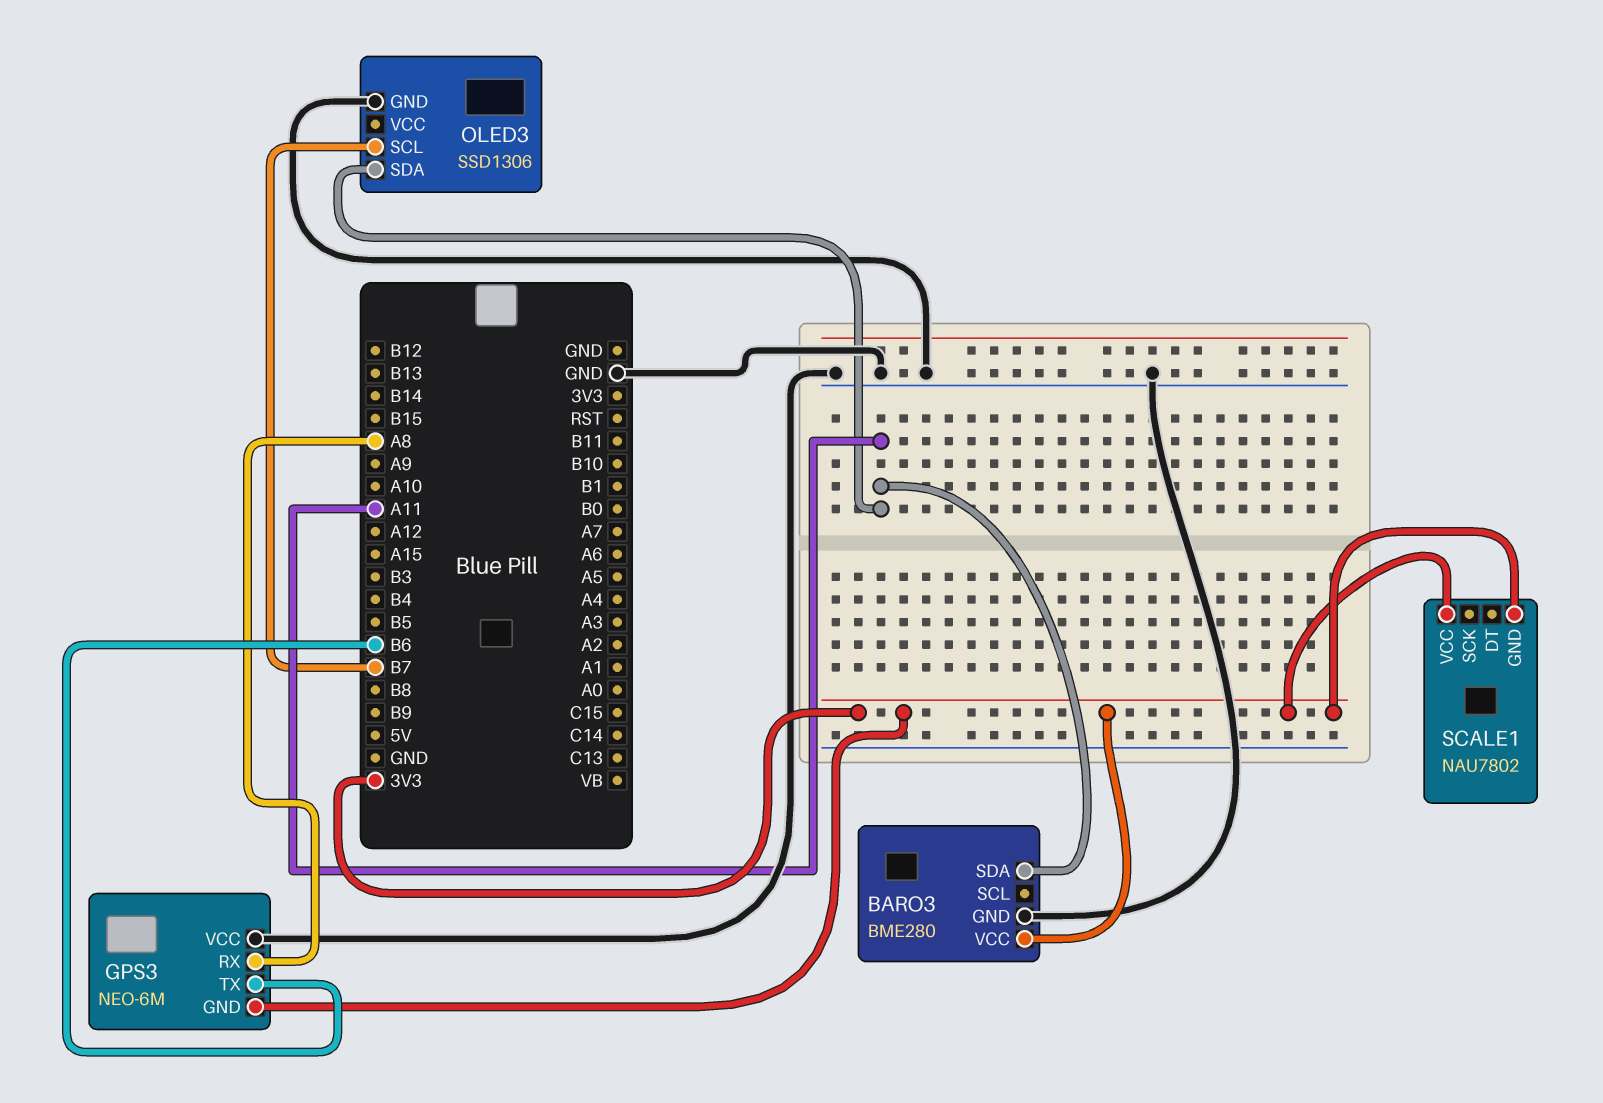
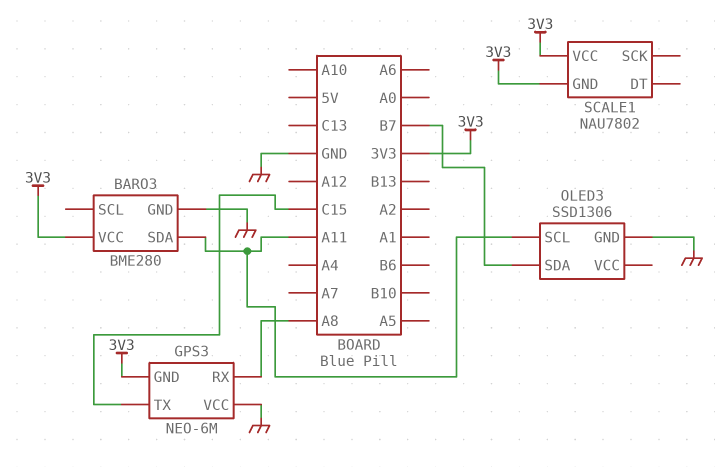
GPS3 pin TX: B6 -> C15
OLED3 pin SCL: B7 -> A11
OLED3 pin SDA: A11 -> B7

